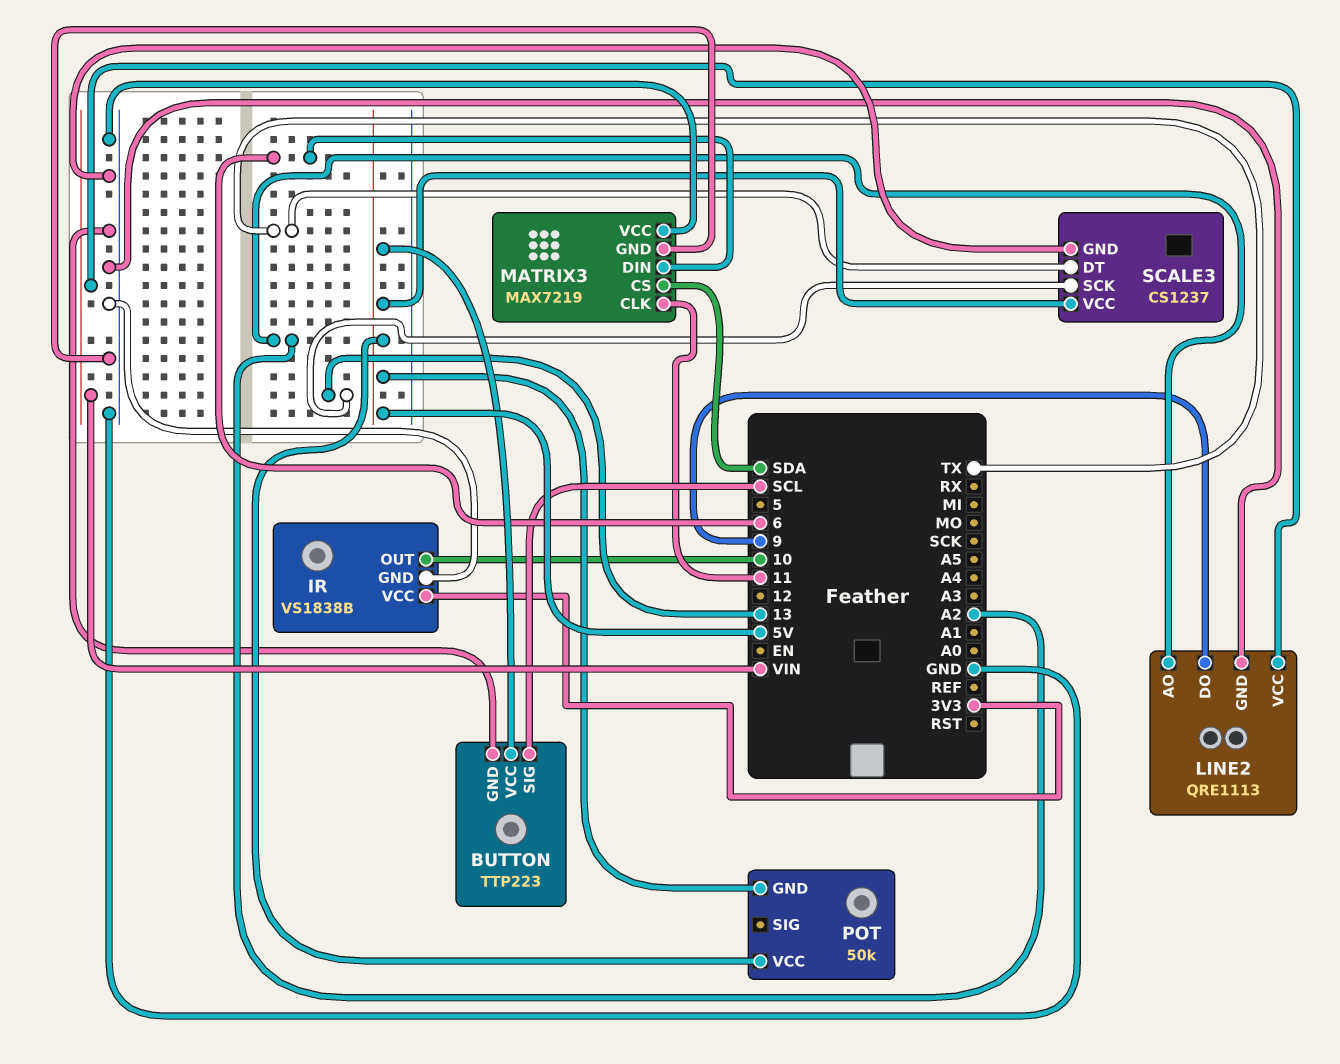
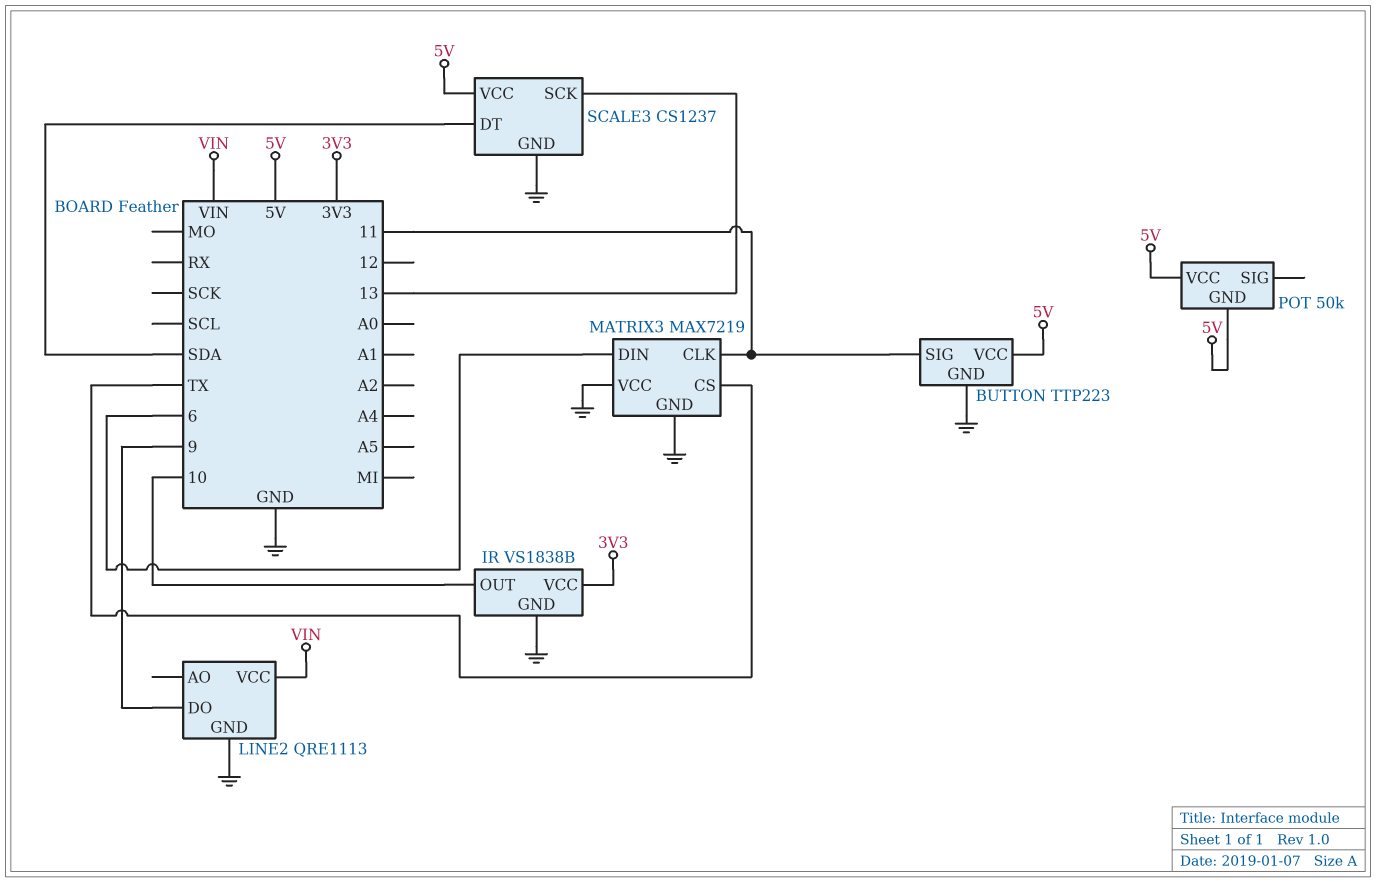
BUTTON pin SIG: SCL -> 11
LINE2 pin AO: A2 -> none
MATRIX3 pin CS: SDA -> TX
SCALE3 pin DT: TX -> SDA

